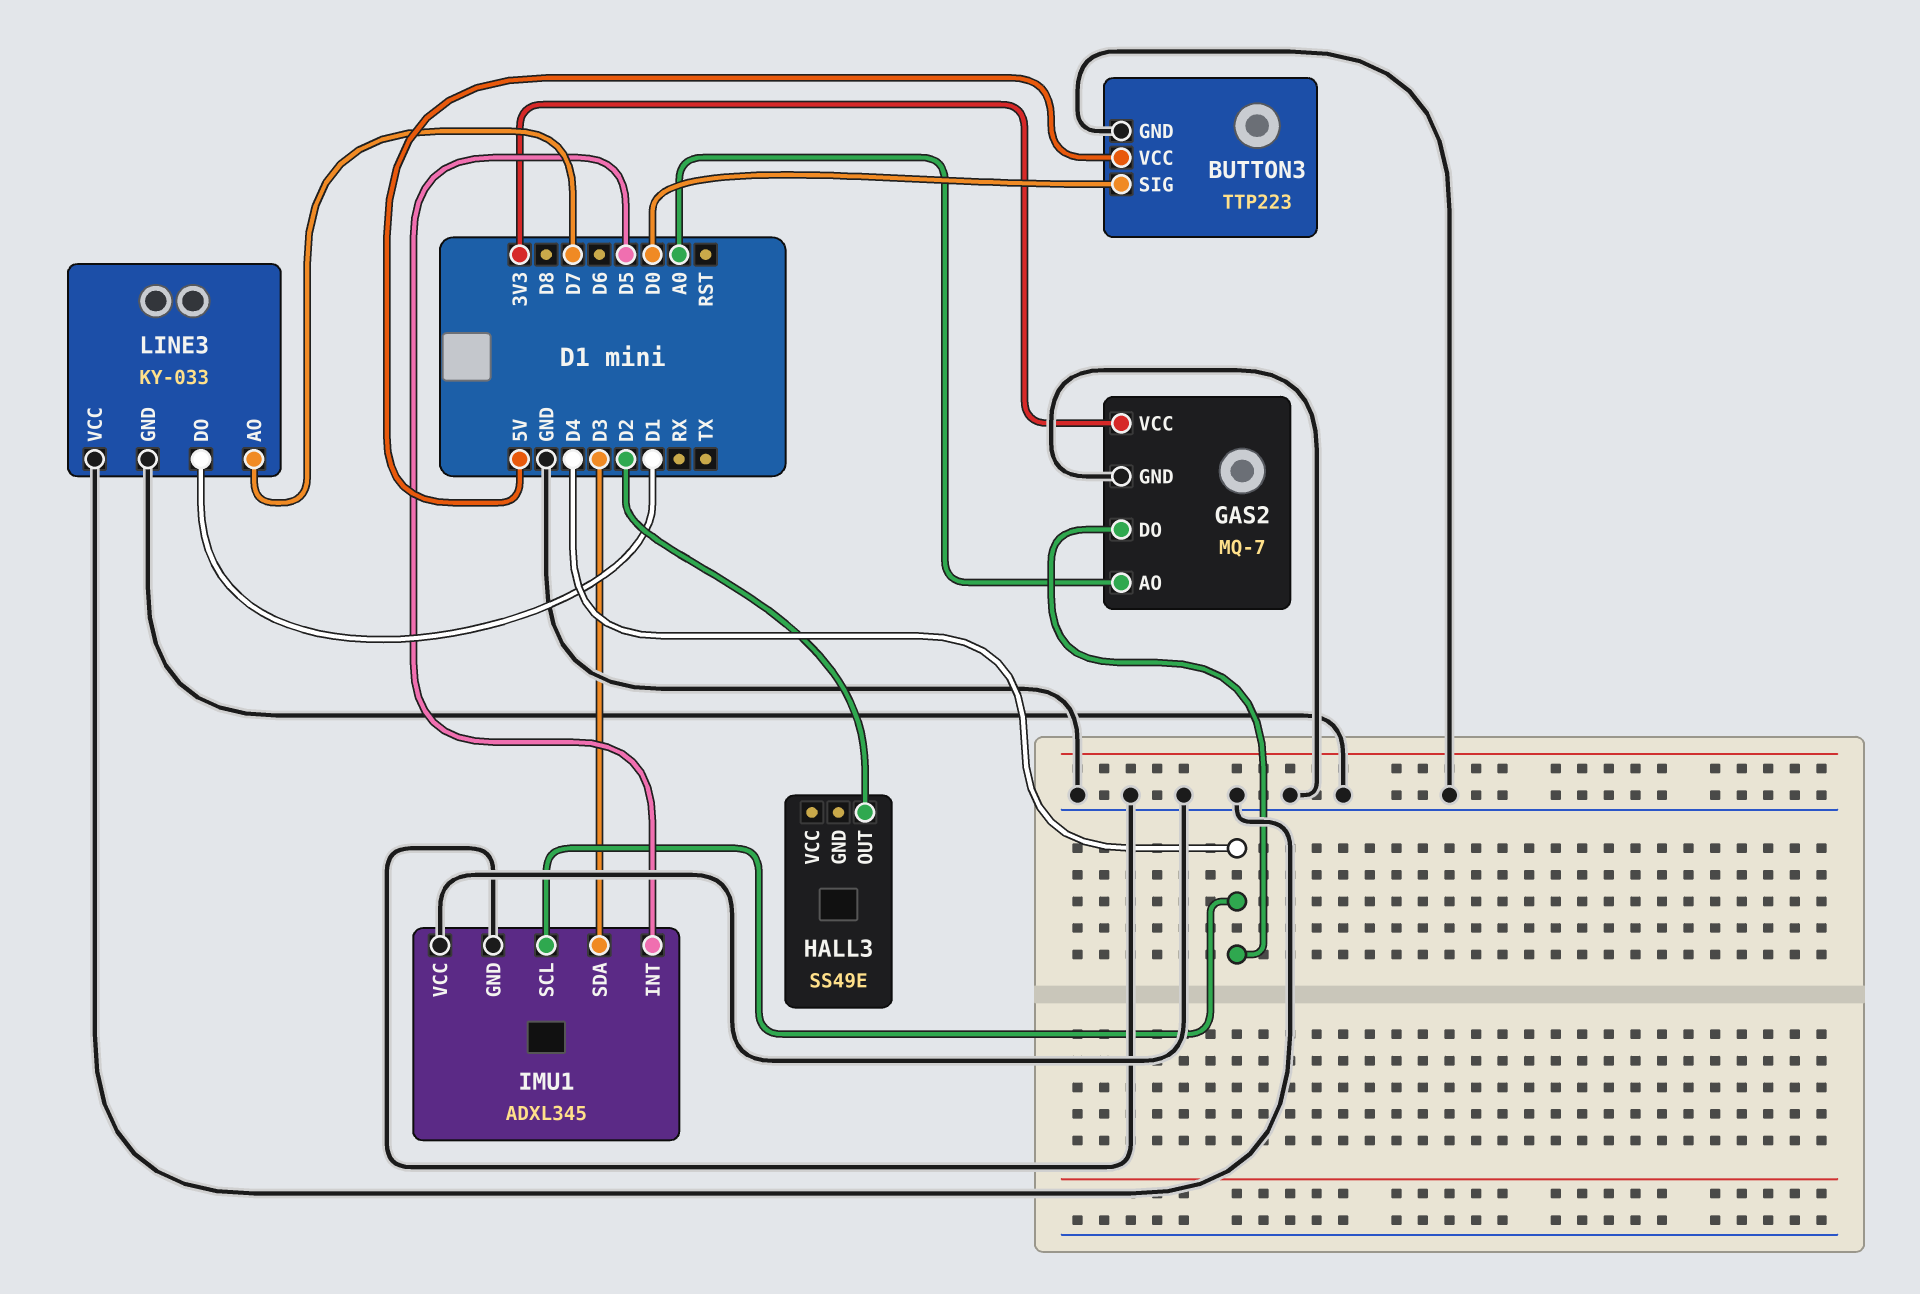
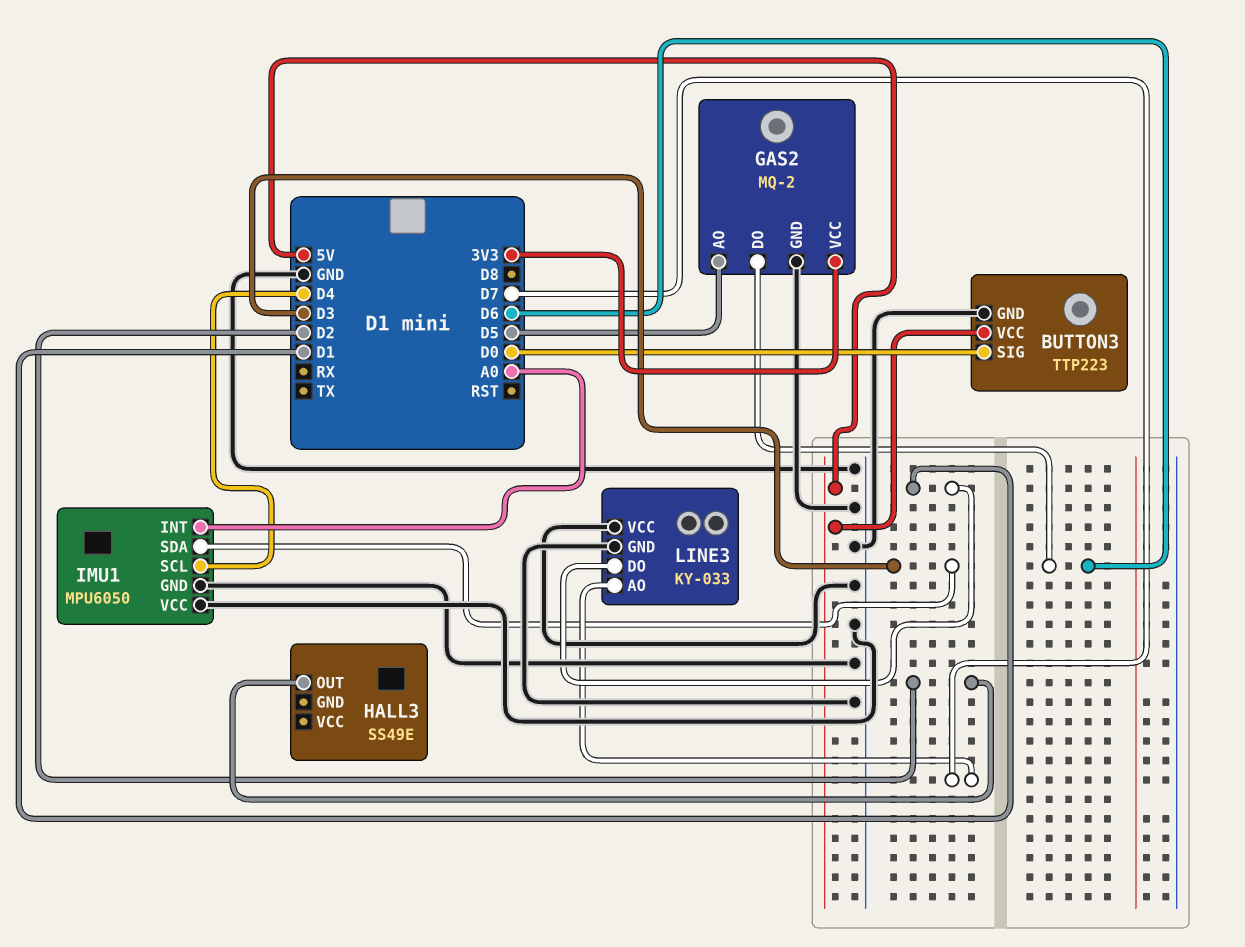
GAS2: MQ-7 -> MQ-2
GAS2 pin AO: A0 -> D5
GAS2 pin DO: D4 -> D6
IMU1: ADXL345 -> MPU6050
IMU1 pin INT: D5 -> A0

